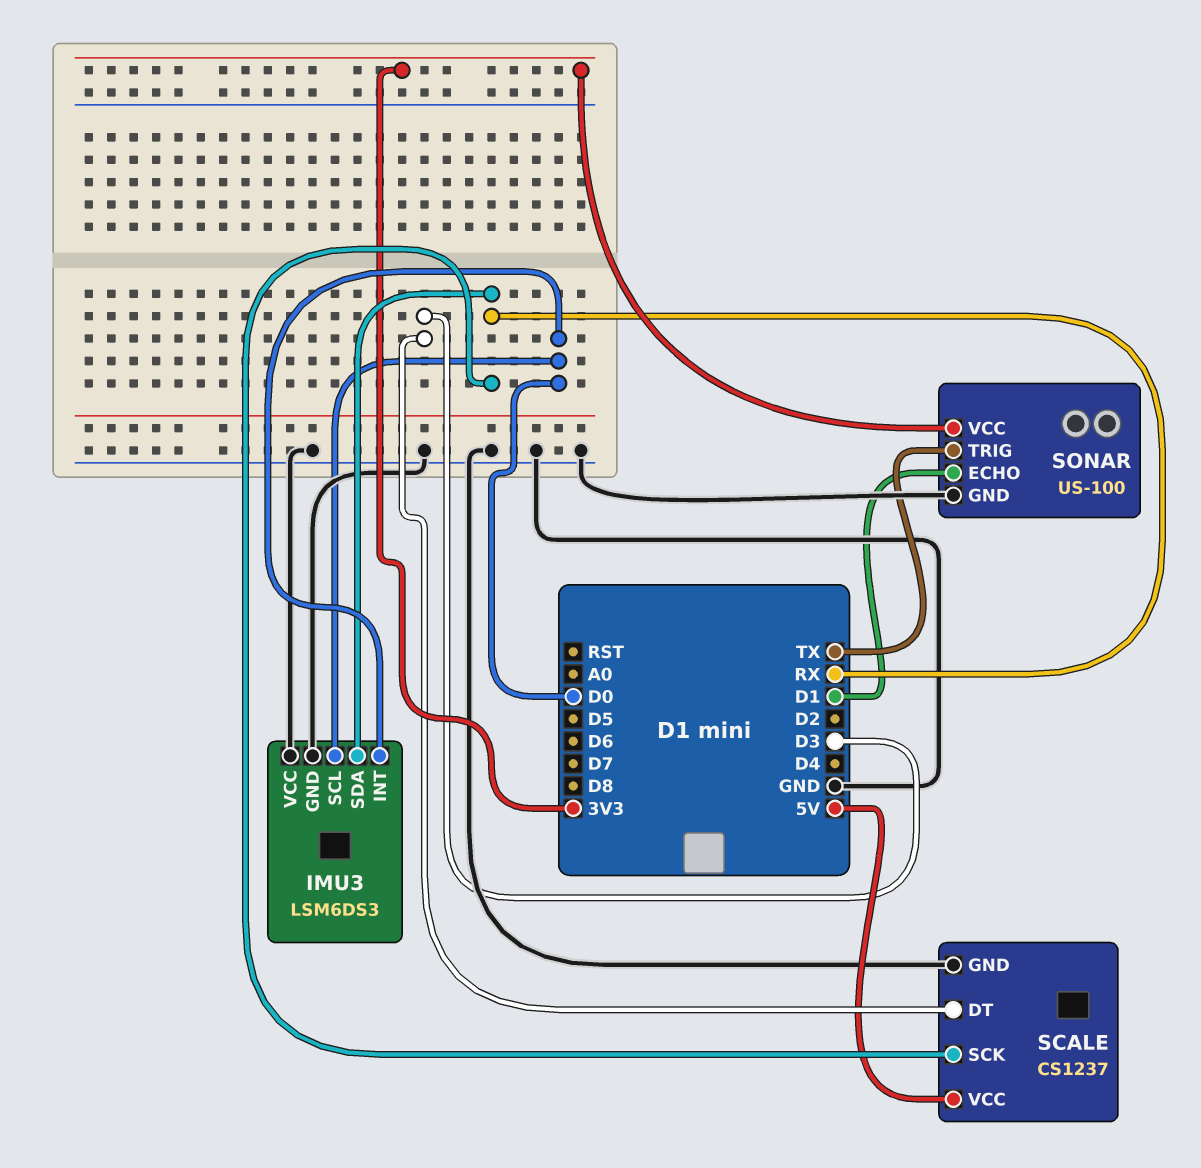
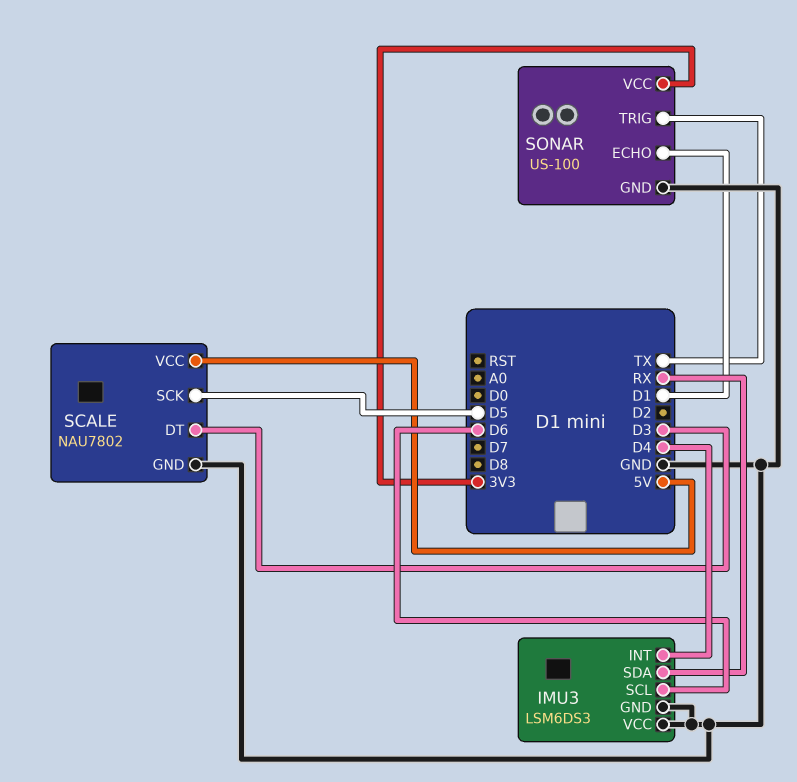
IMU3 pin INT: D0 -> D4
IMU3 pin SCL: D0 -> D6
SCALE: CS1237 -> NAU7802
SCALE pin SCK: RX -> D5

